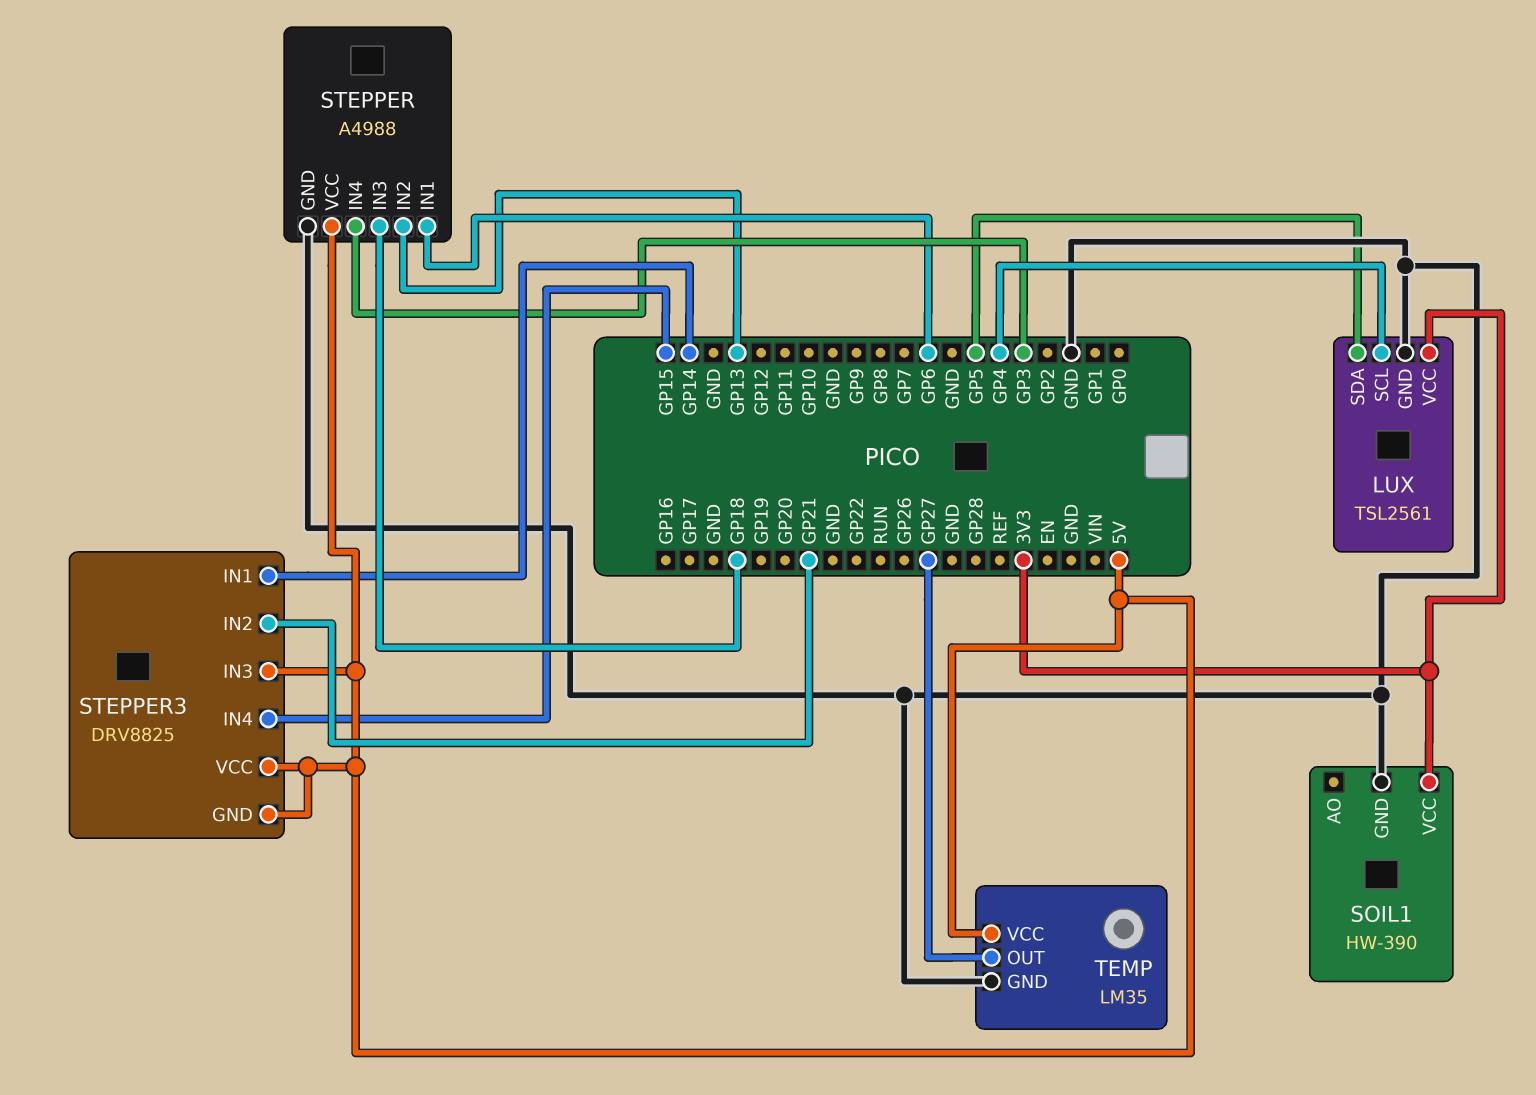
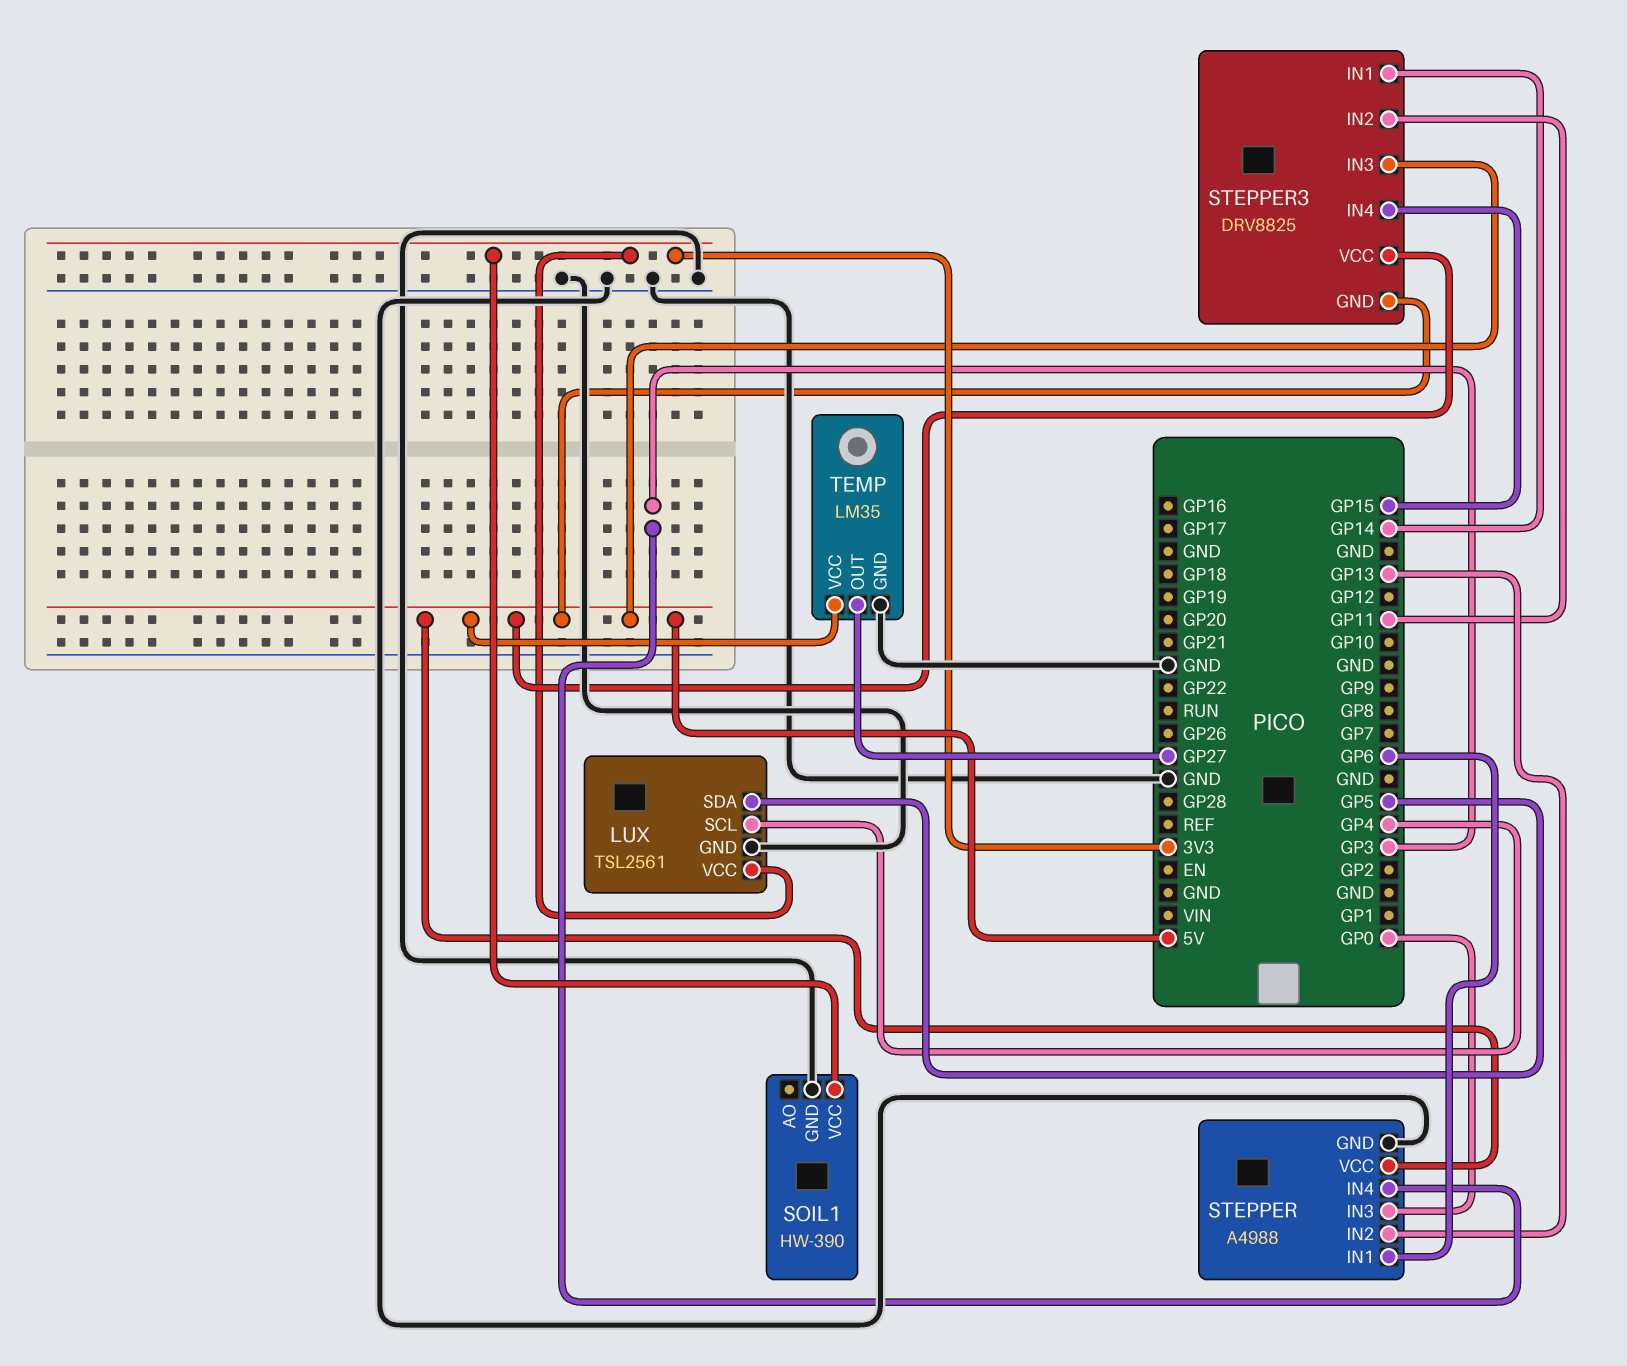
STEPPER pin IN3: GP18 -> GP0
STEPPER3 pin IN2: GP21 -> GP11

